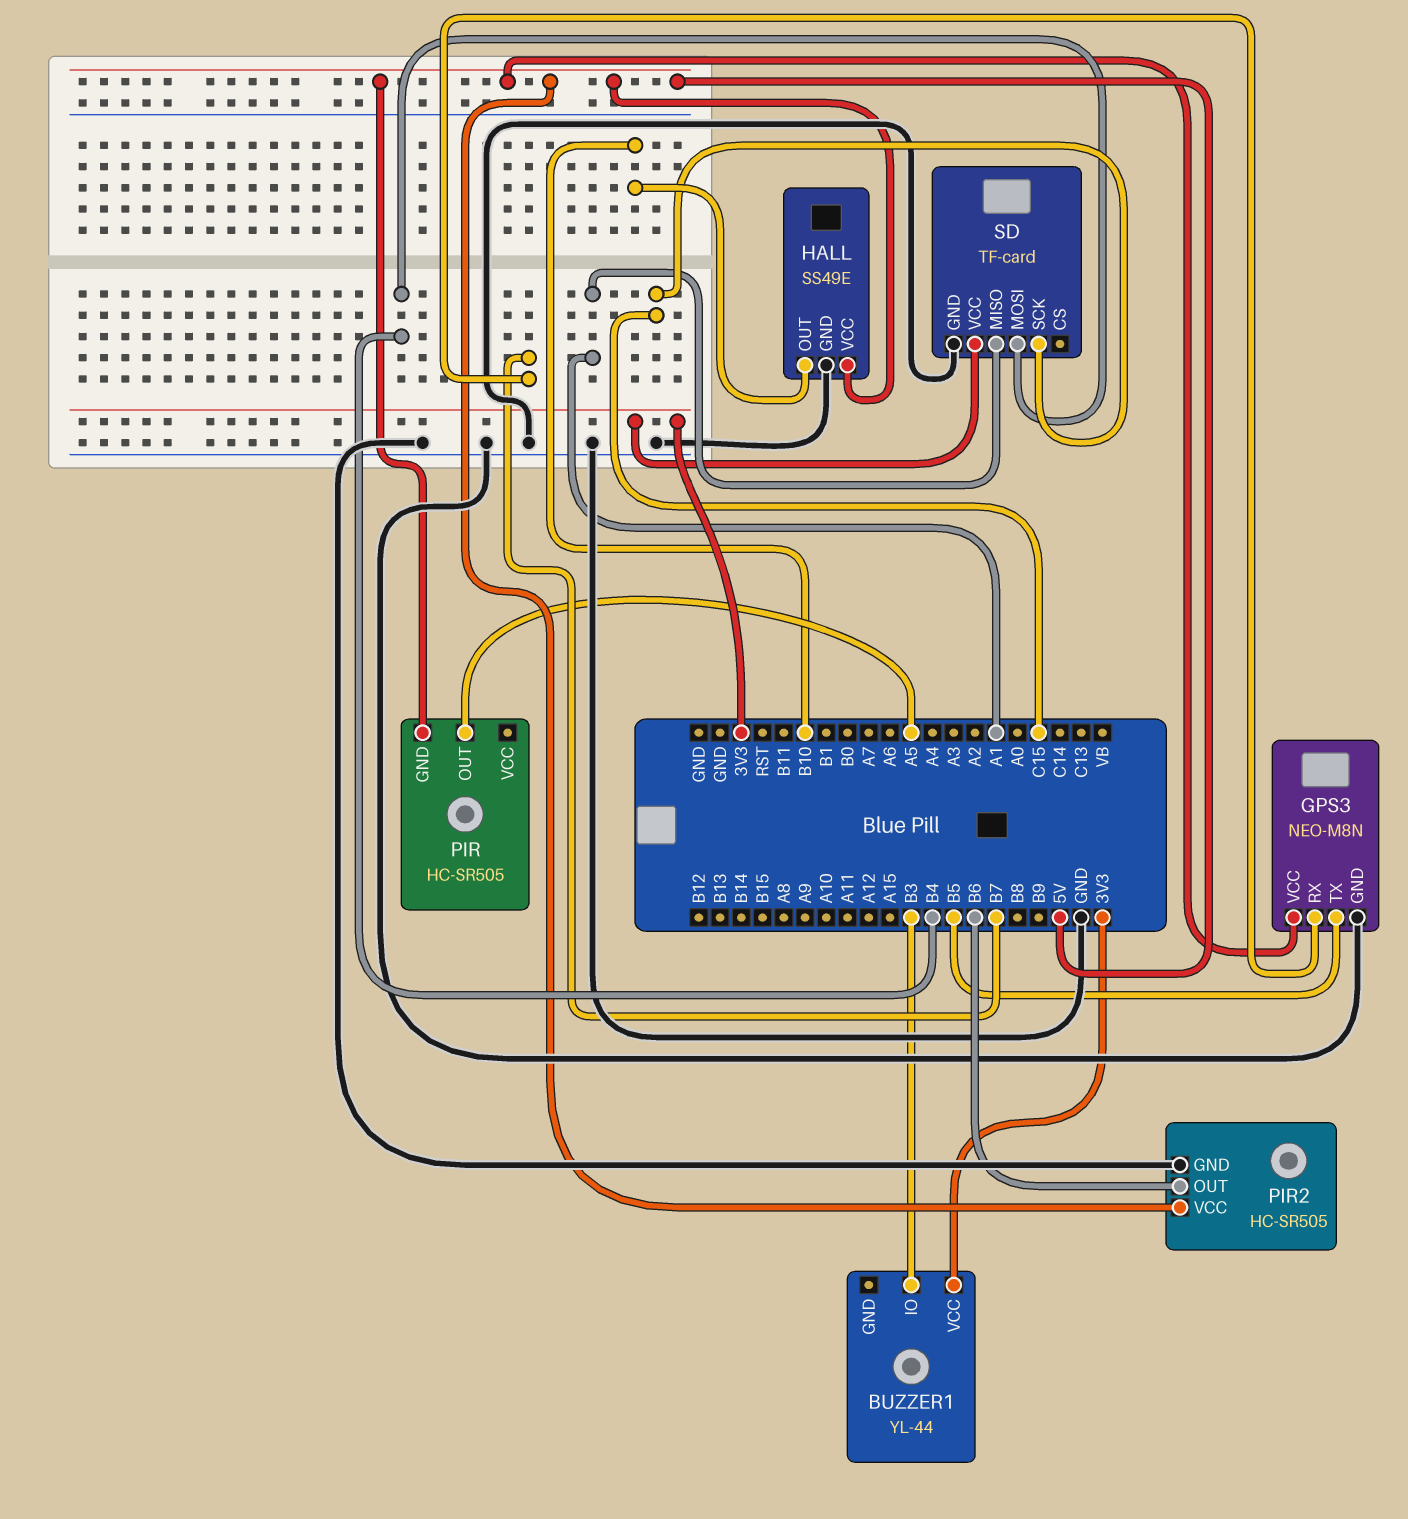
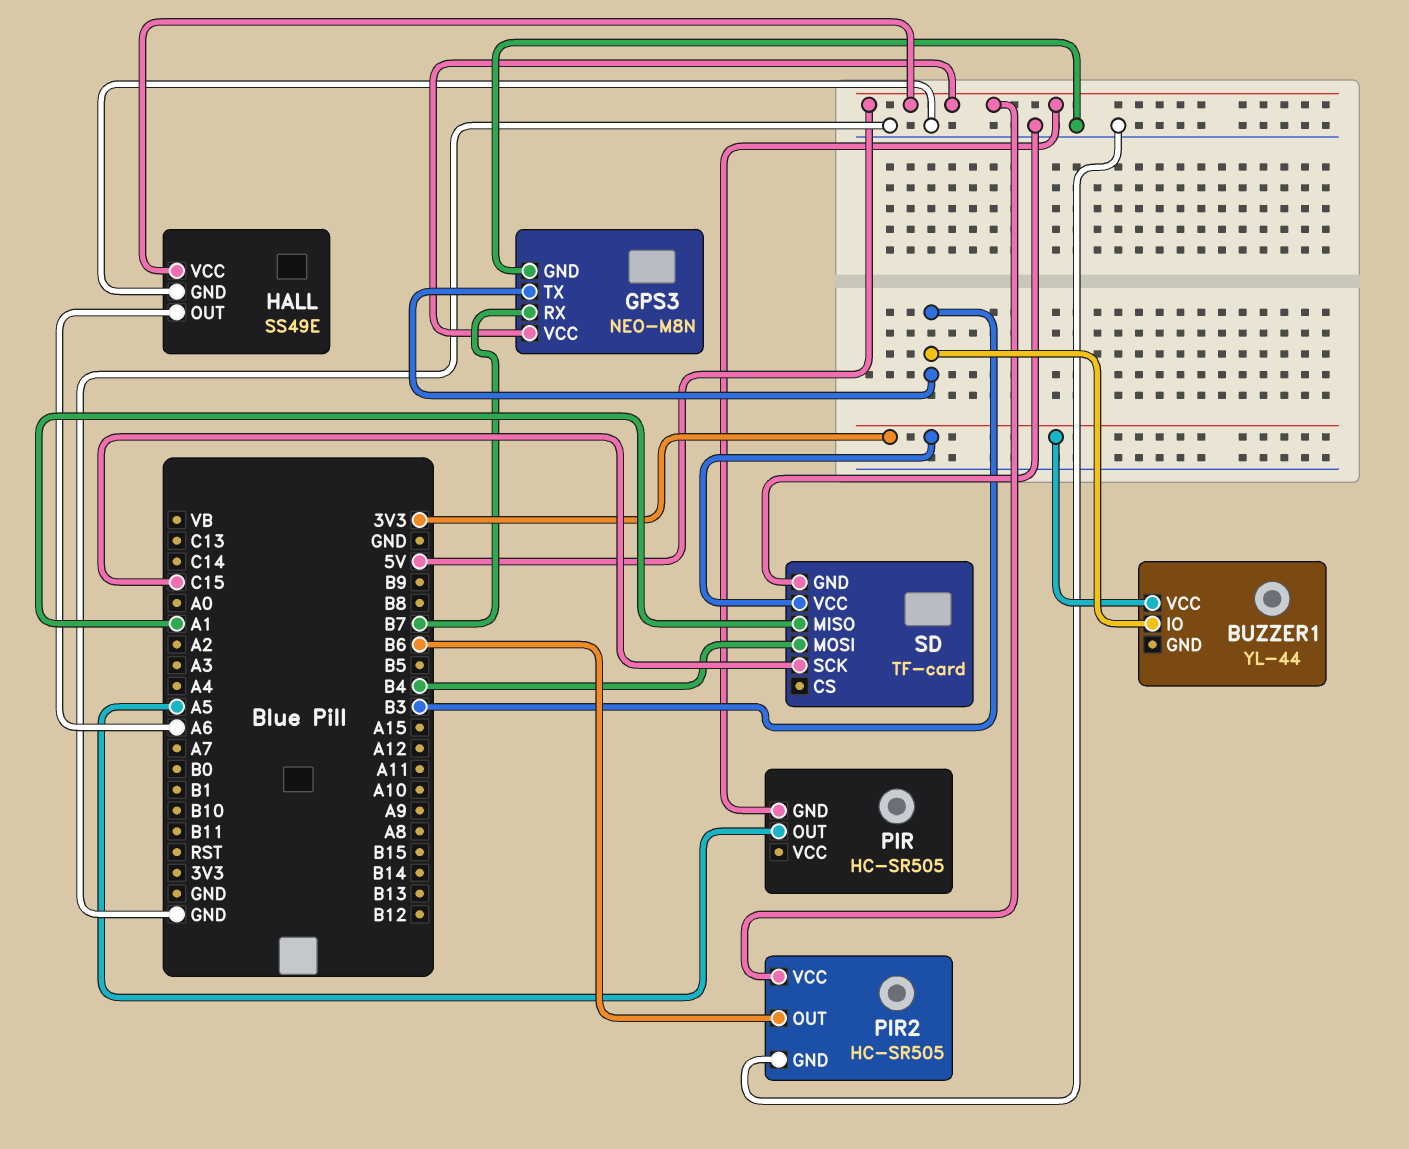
GPS3 pin TX: B5 -> B3
HALL pin OUT: B10 -> A6

